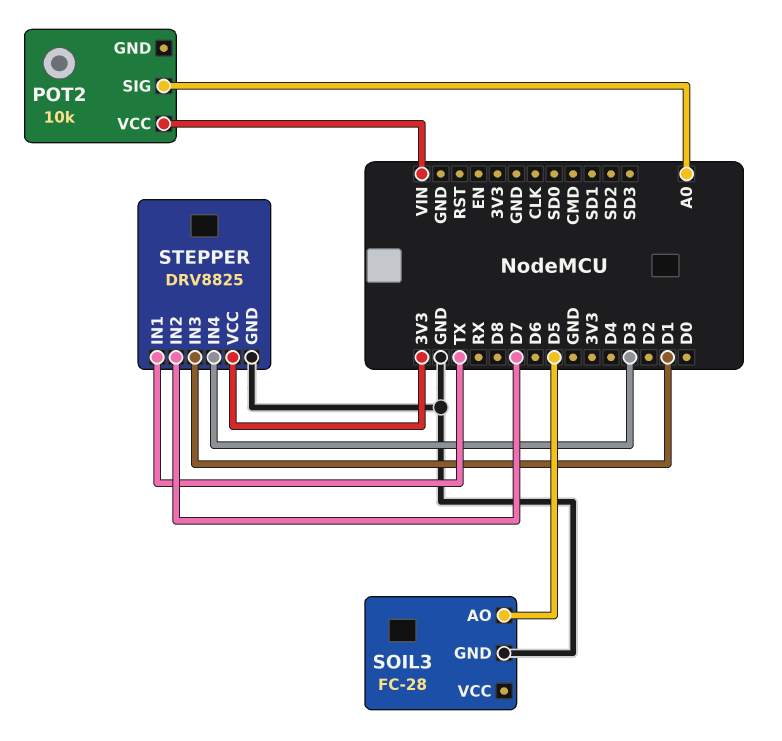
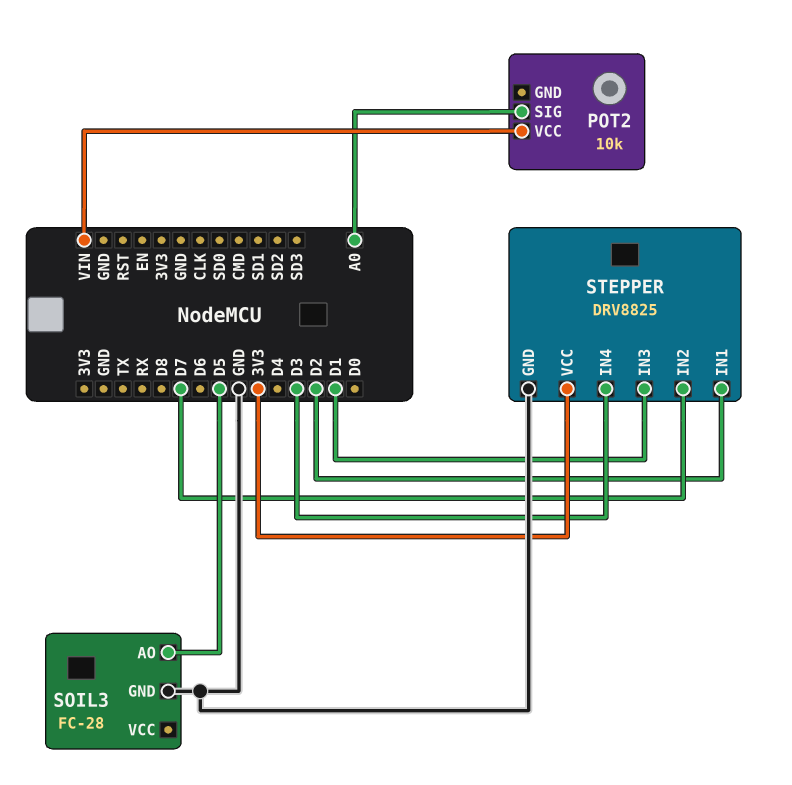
STEPPER pin IN1: TX -> D2

